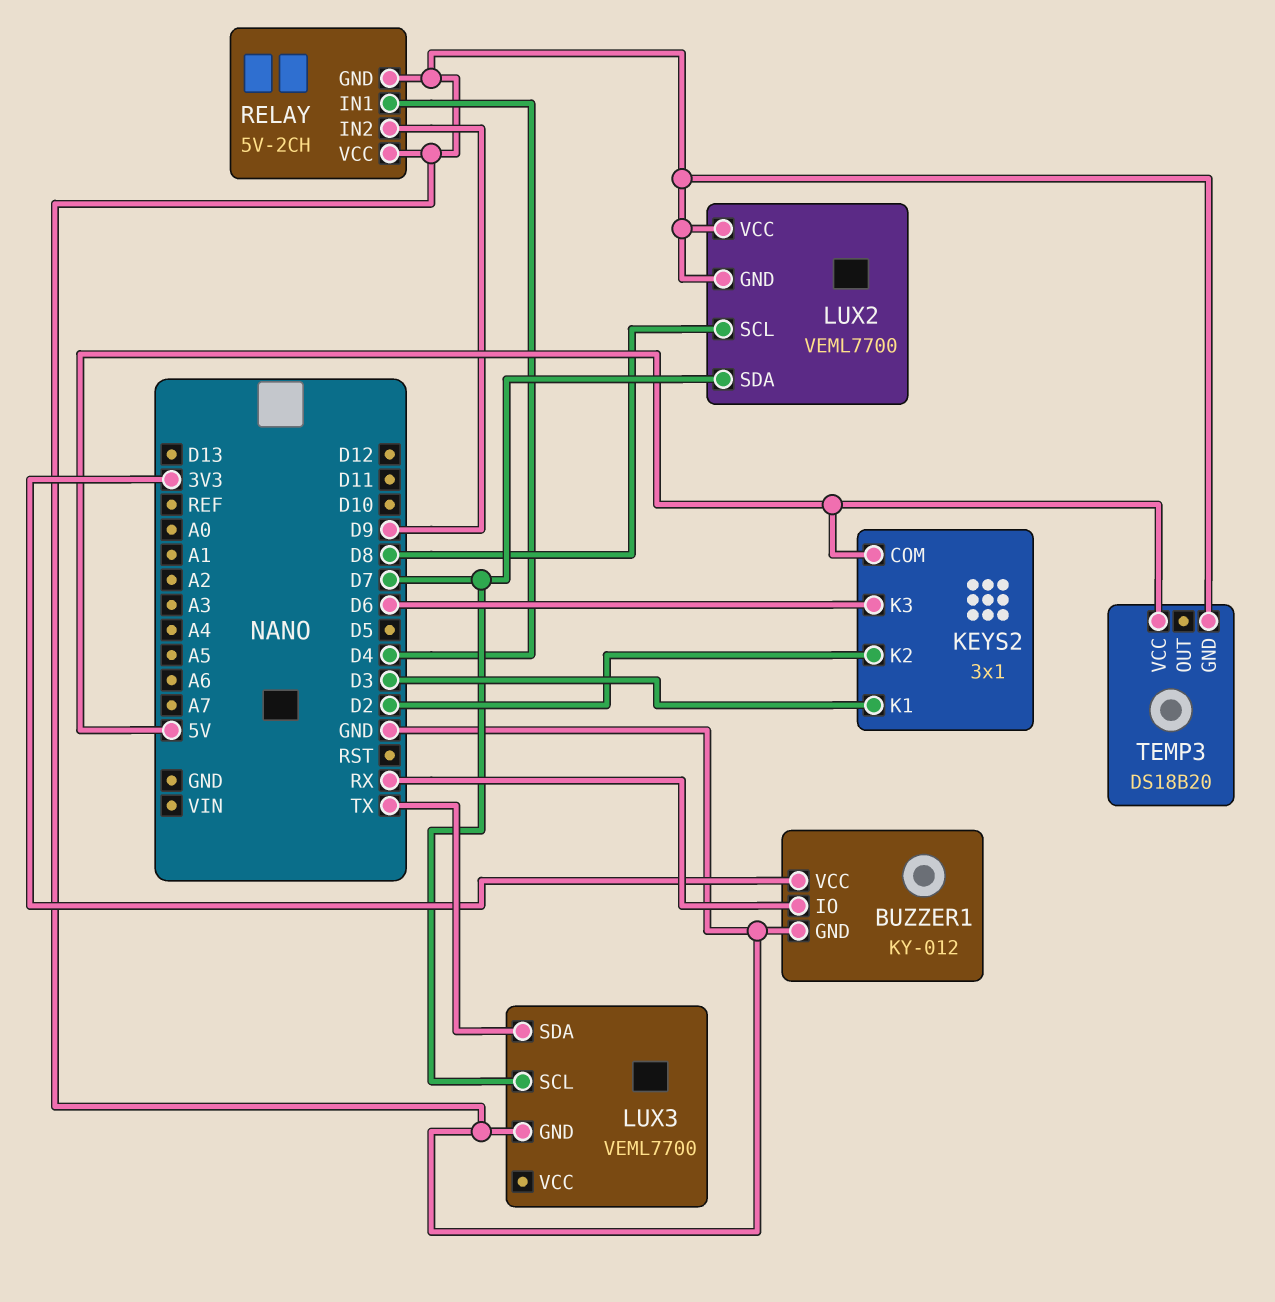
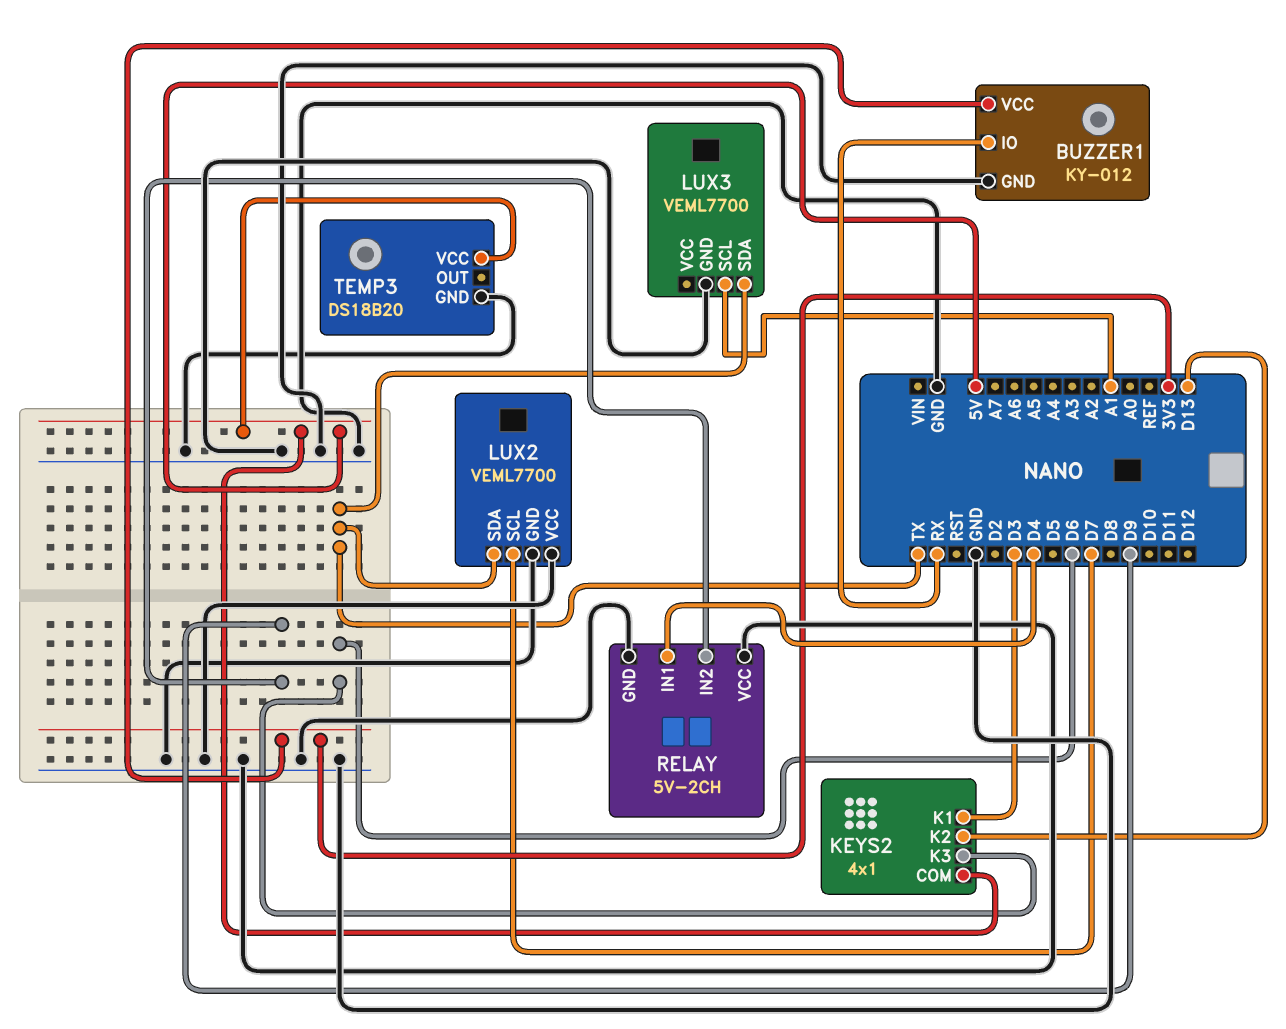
KEYS2: 3x1 -> 4x1
KEYS2 pin K2: D2 -> D13
LUX2 pin SCL: D8 -> D7
LUX2 pin SDA: D7 -> TX
LUX3 pin SCL: D7 -> A1

